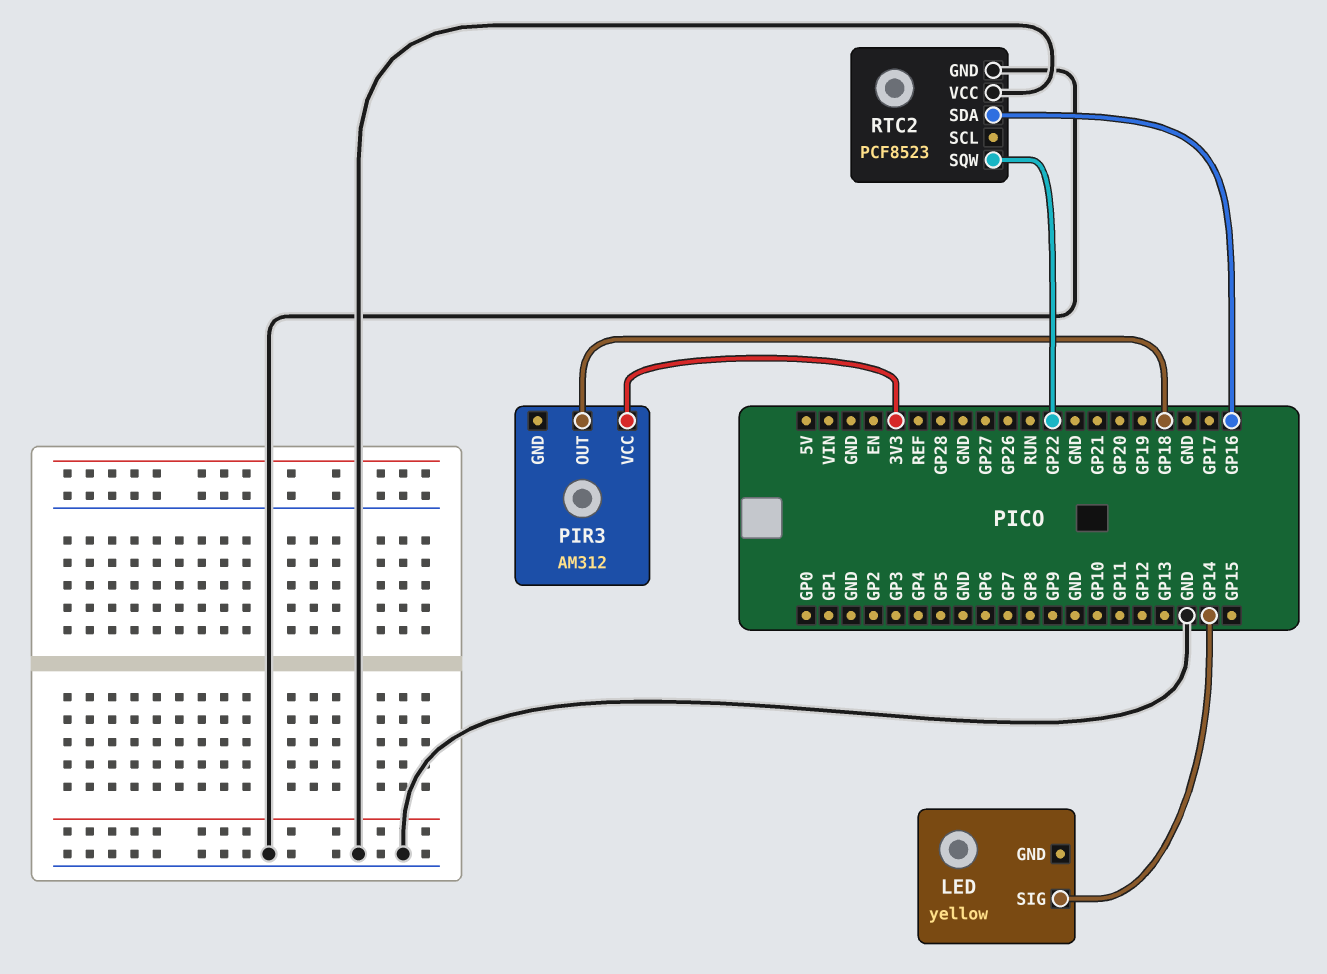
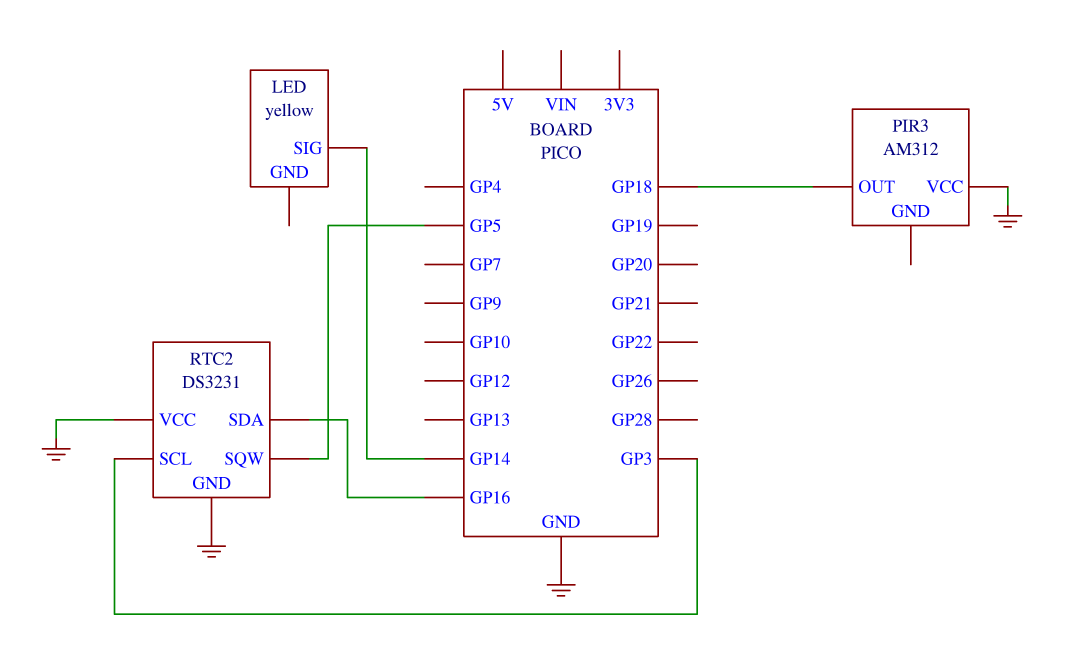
PIR3 pin VCC: 3V3 -> GND
RTC2: PCF8523 -> DS3231
RTC2 pin SCL: none -> GP3
RTC2 pin SQW: GP22 -> GP5

